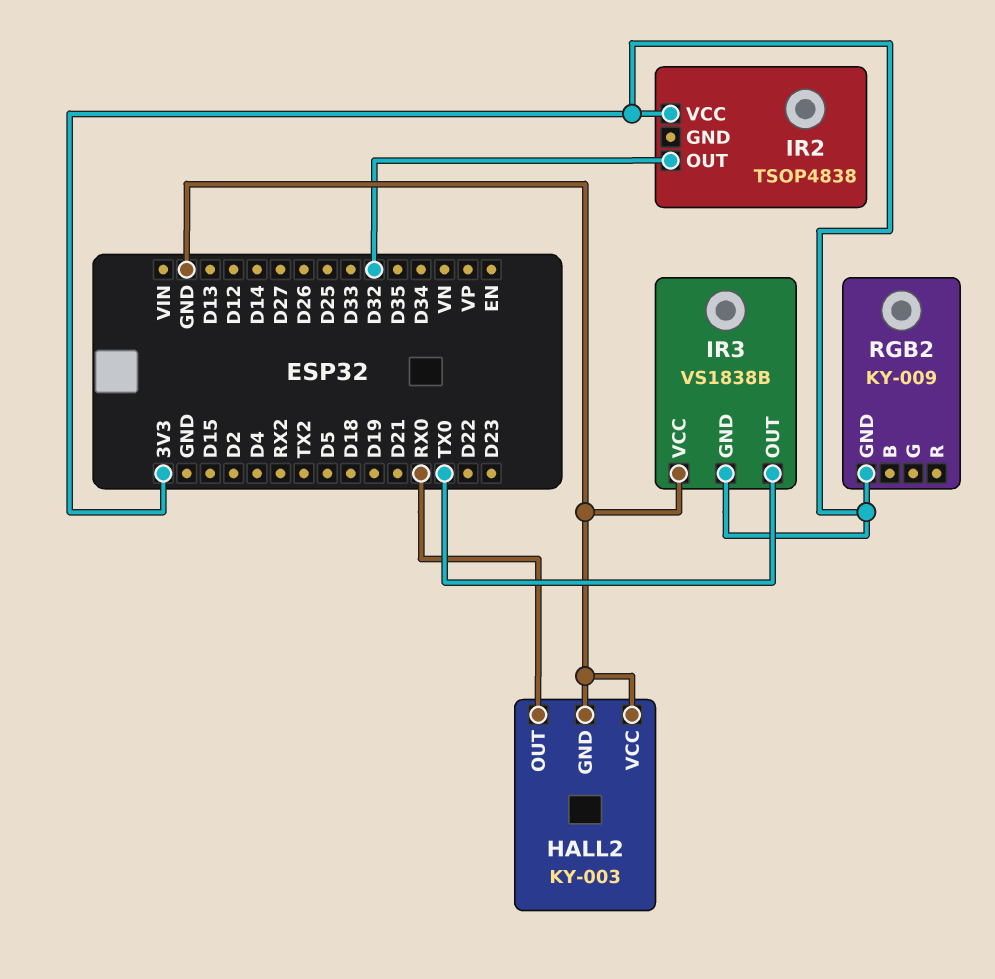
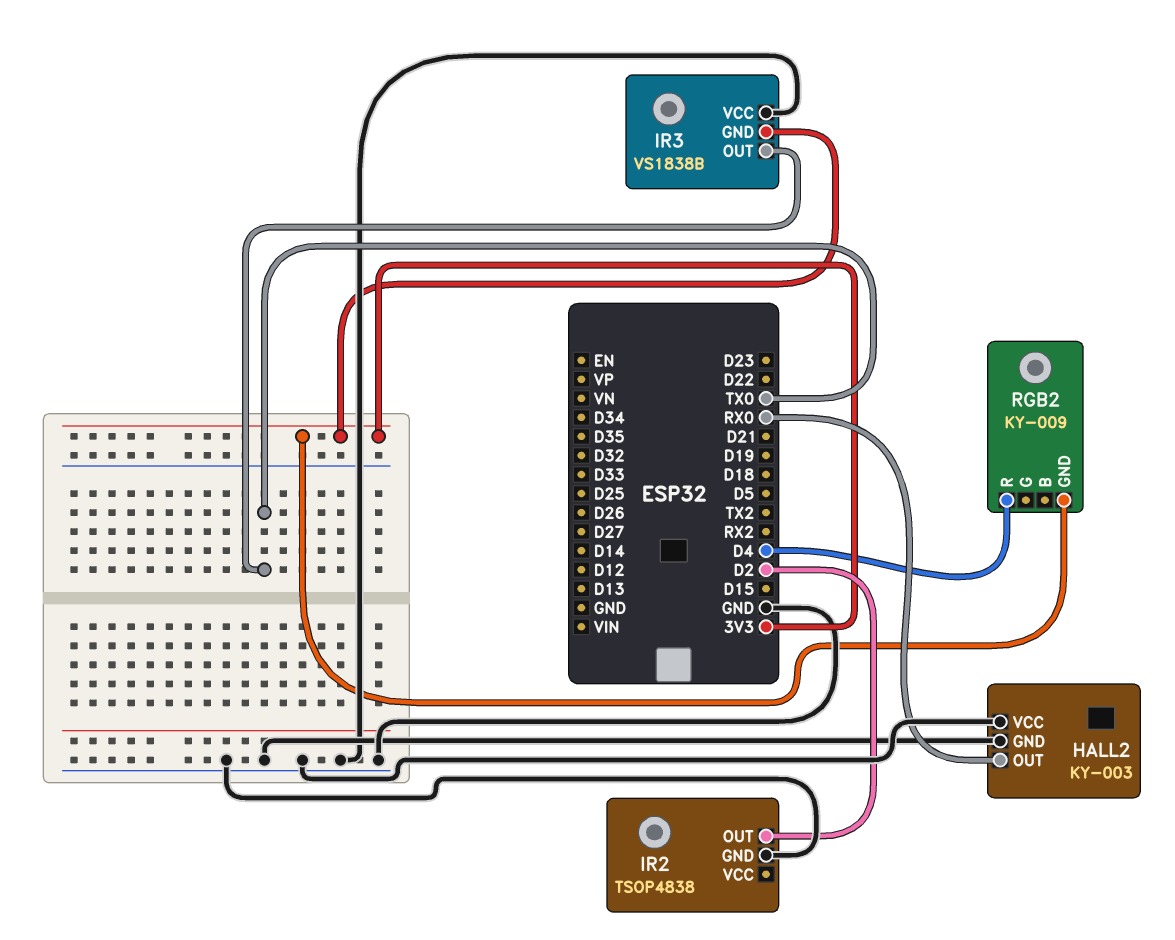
IR2 pin GND: none -> GND
IR2 pin OUT: D32 -> D2
IR2 pin VCC: 3V3 -> none
RGB2 pin R: none -> D4

